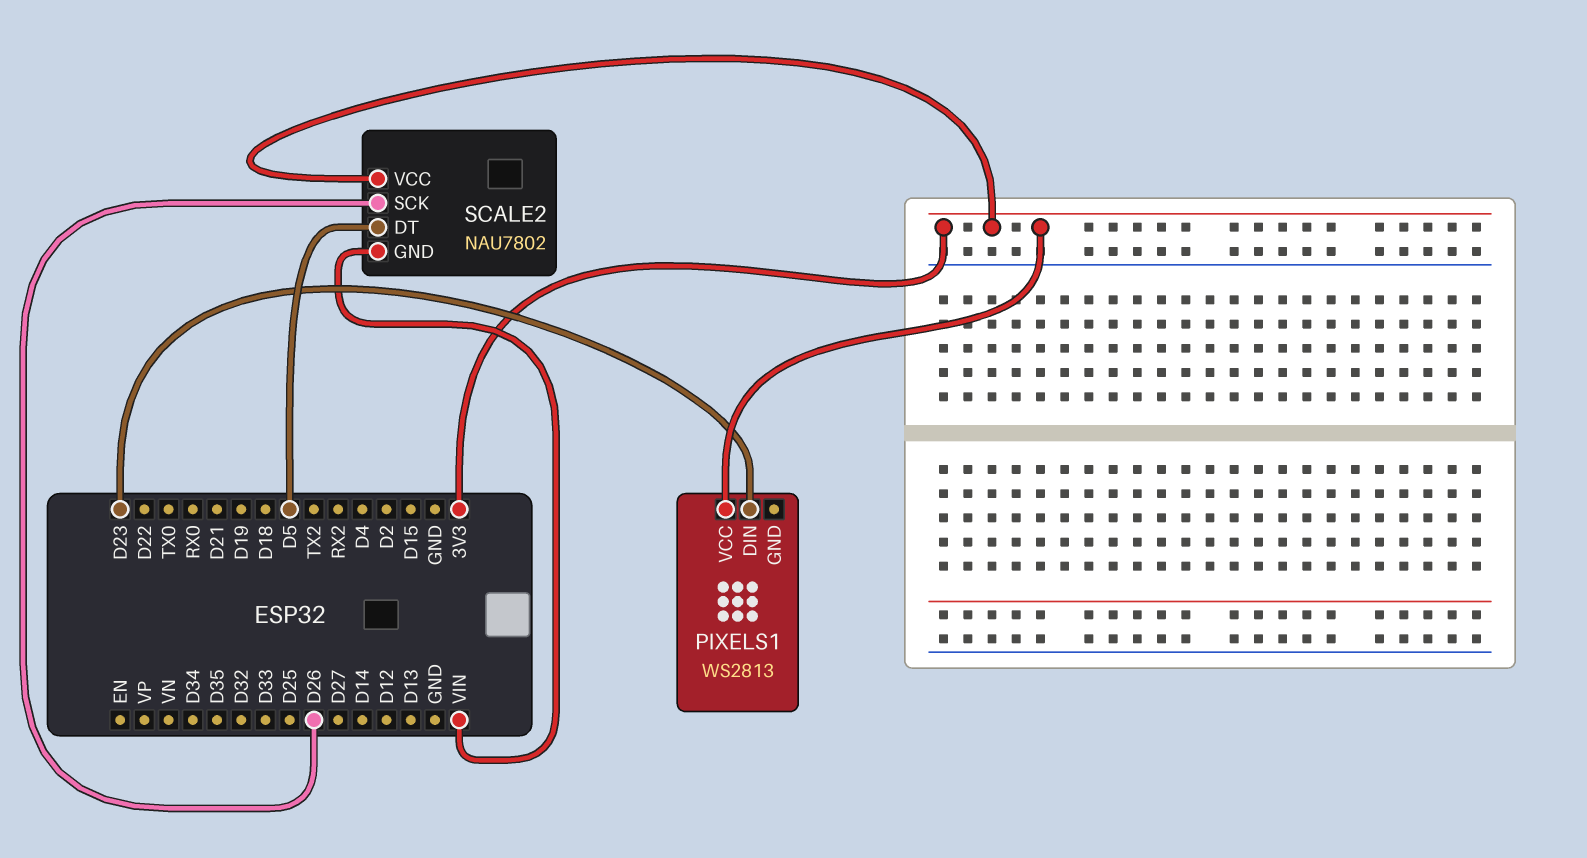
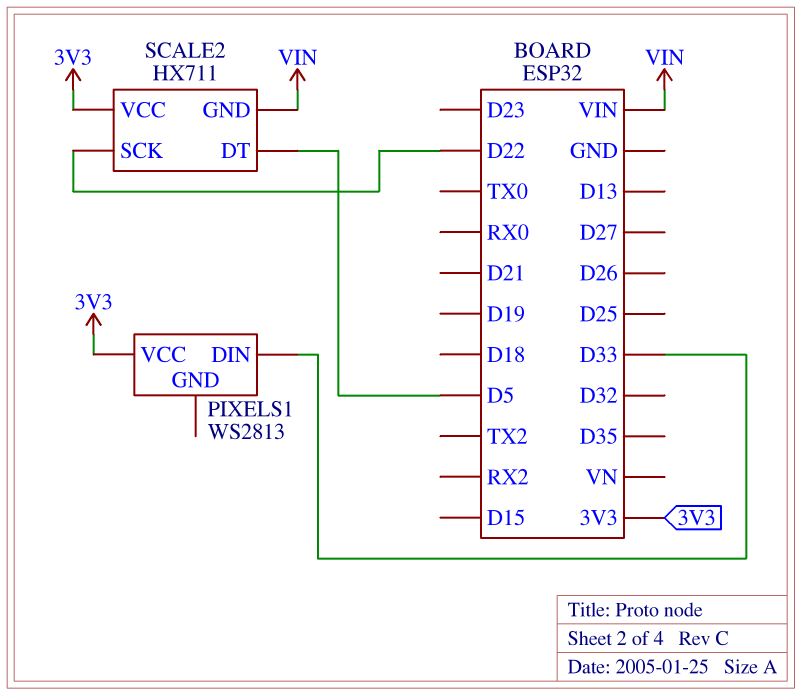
PIXELS1 pin DIN: D23 -> D33
SCALE2: NAU7802 -> HX711
SCALE2 pin SCK: D26 -> D22

